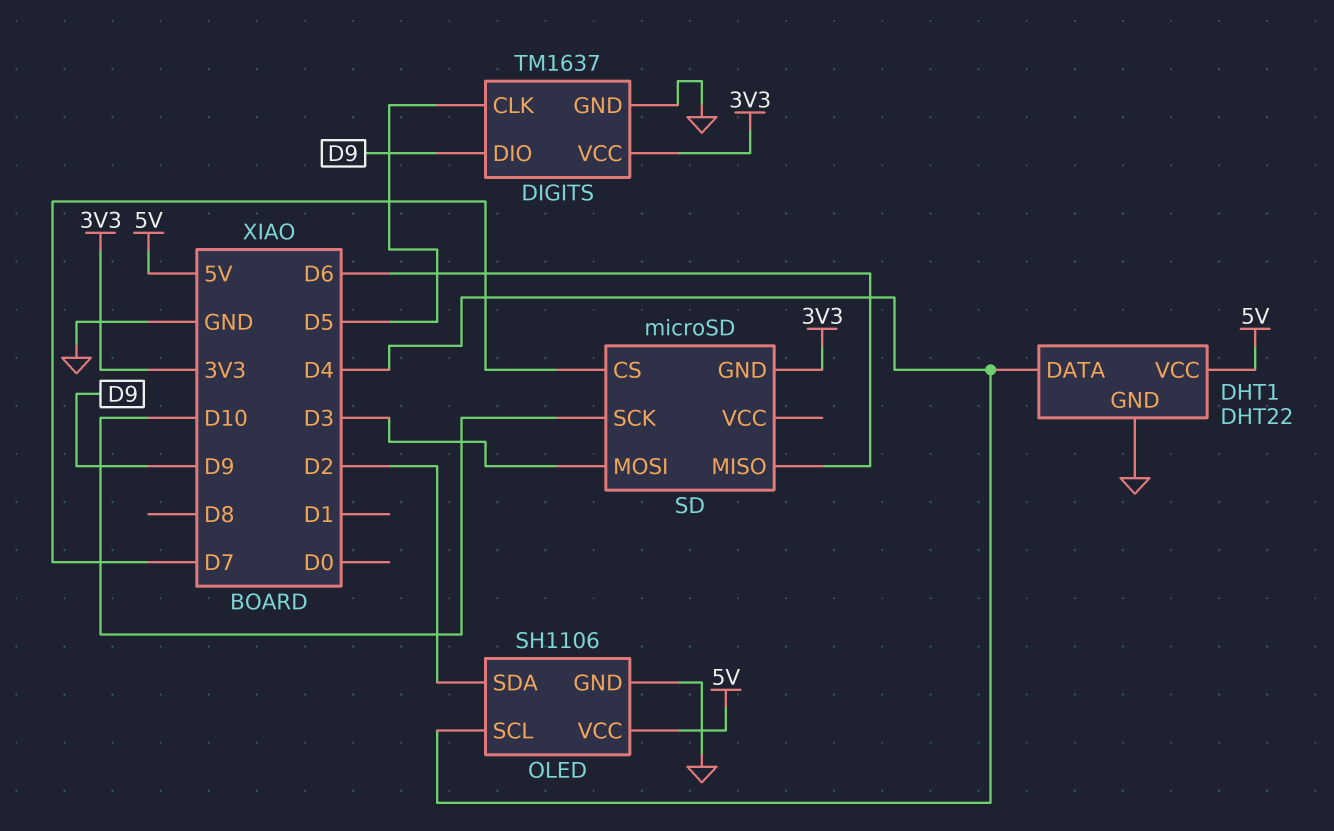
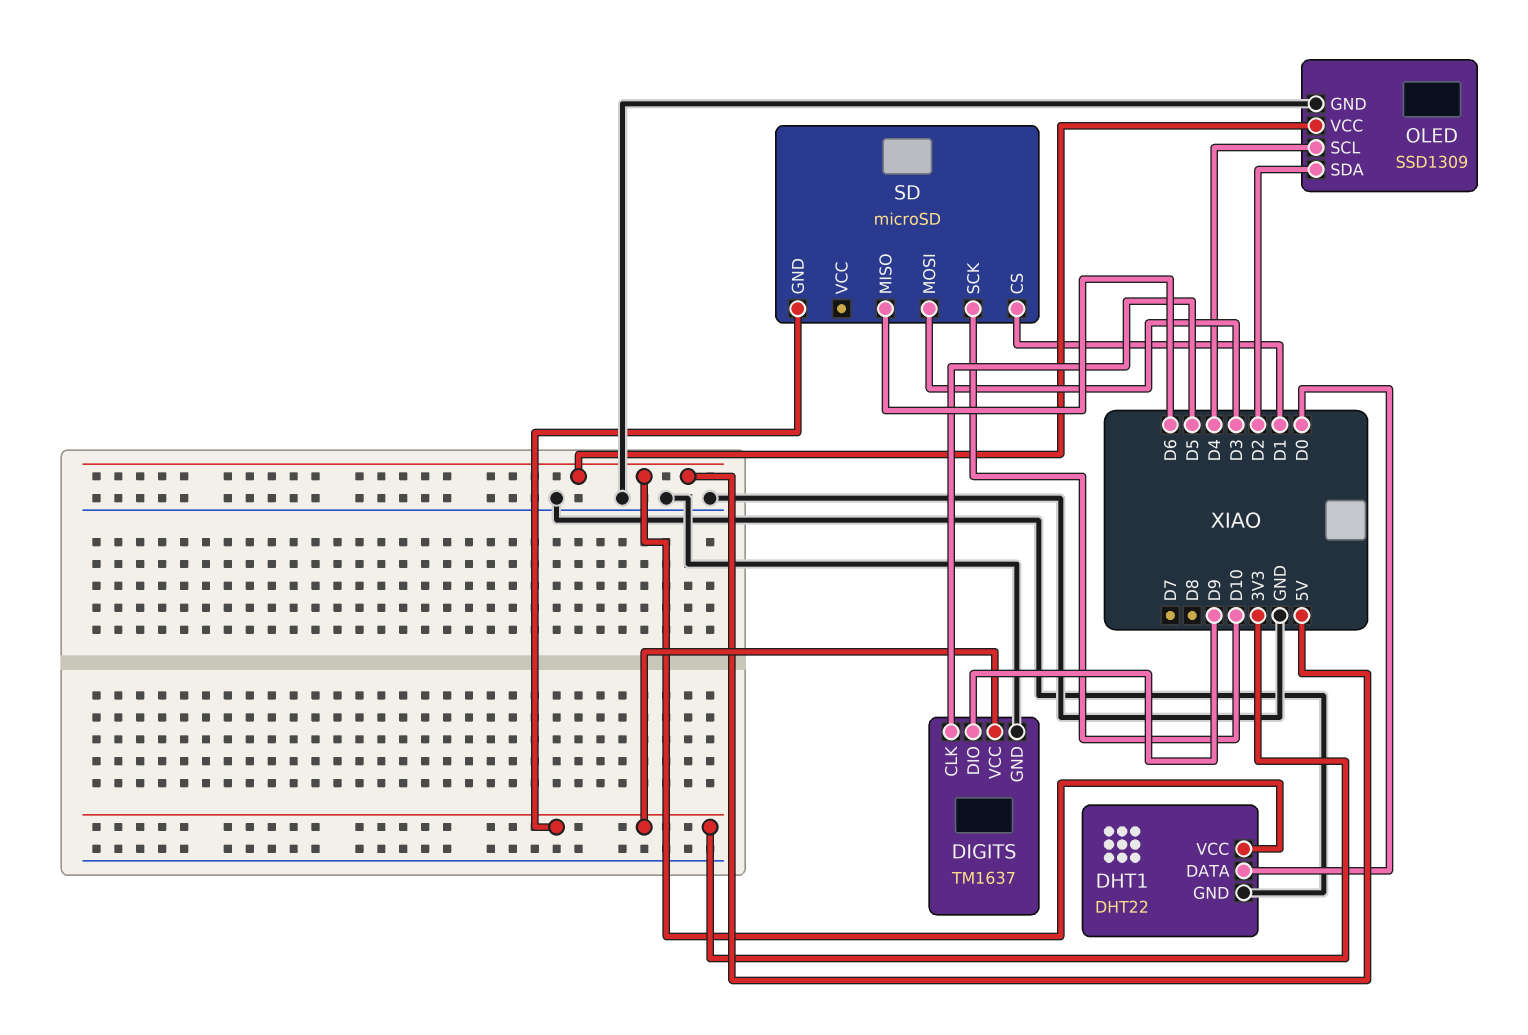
DHT1 pin DATA: D4 -> D0
OLED: SH1106 -> SSD1309
SD pin CS: D7 -> D1

